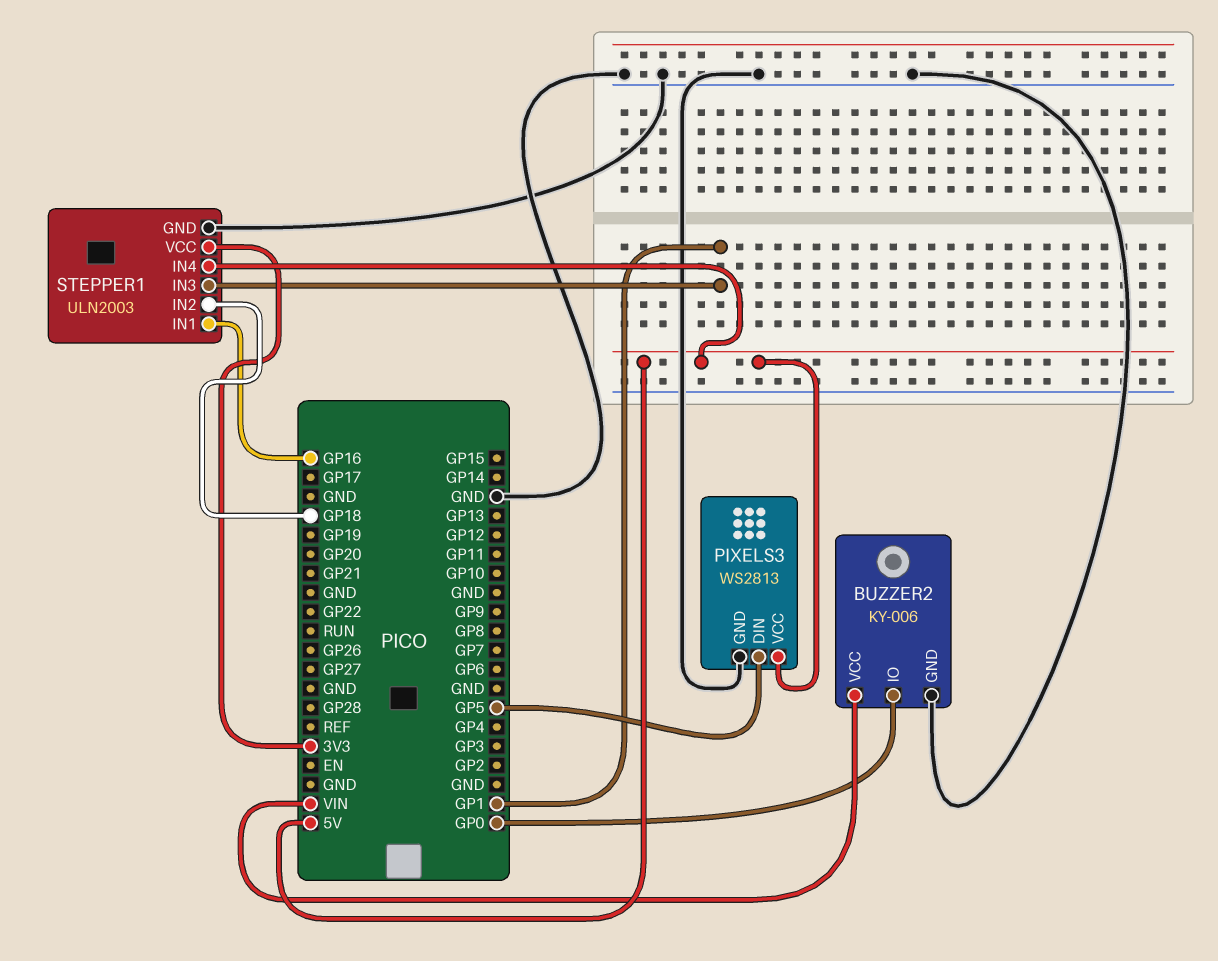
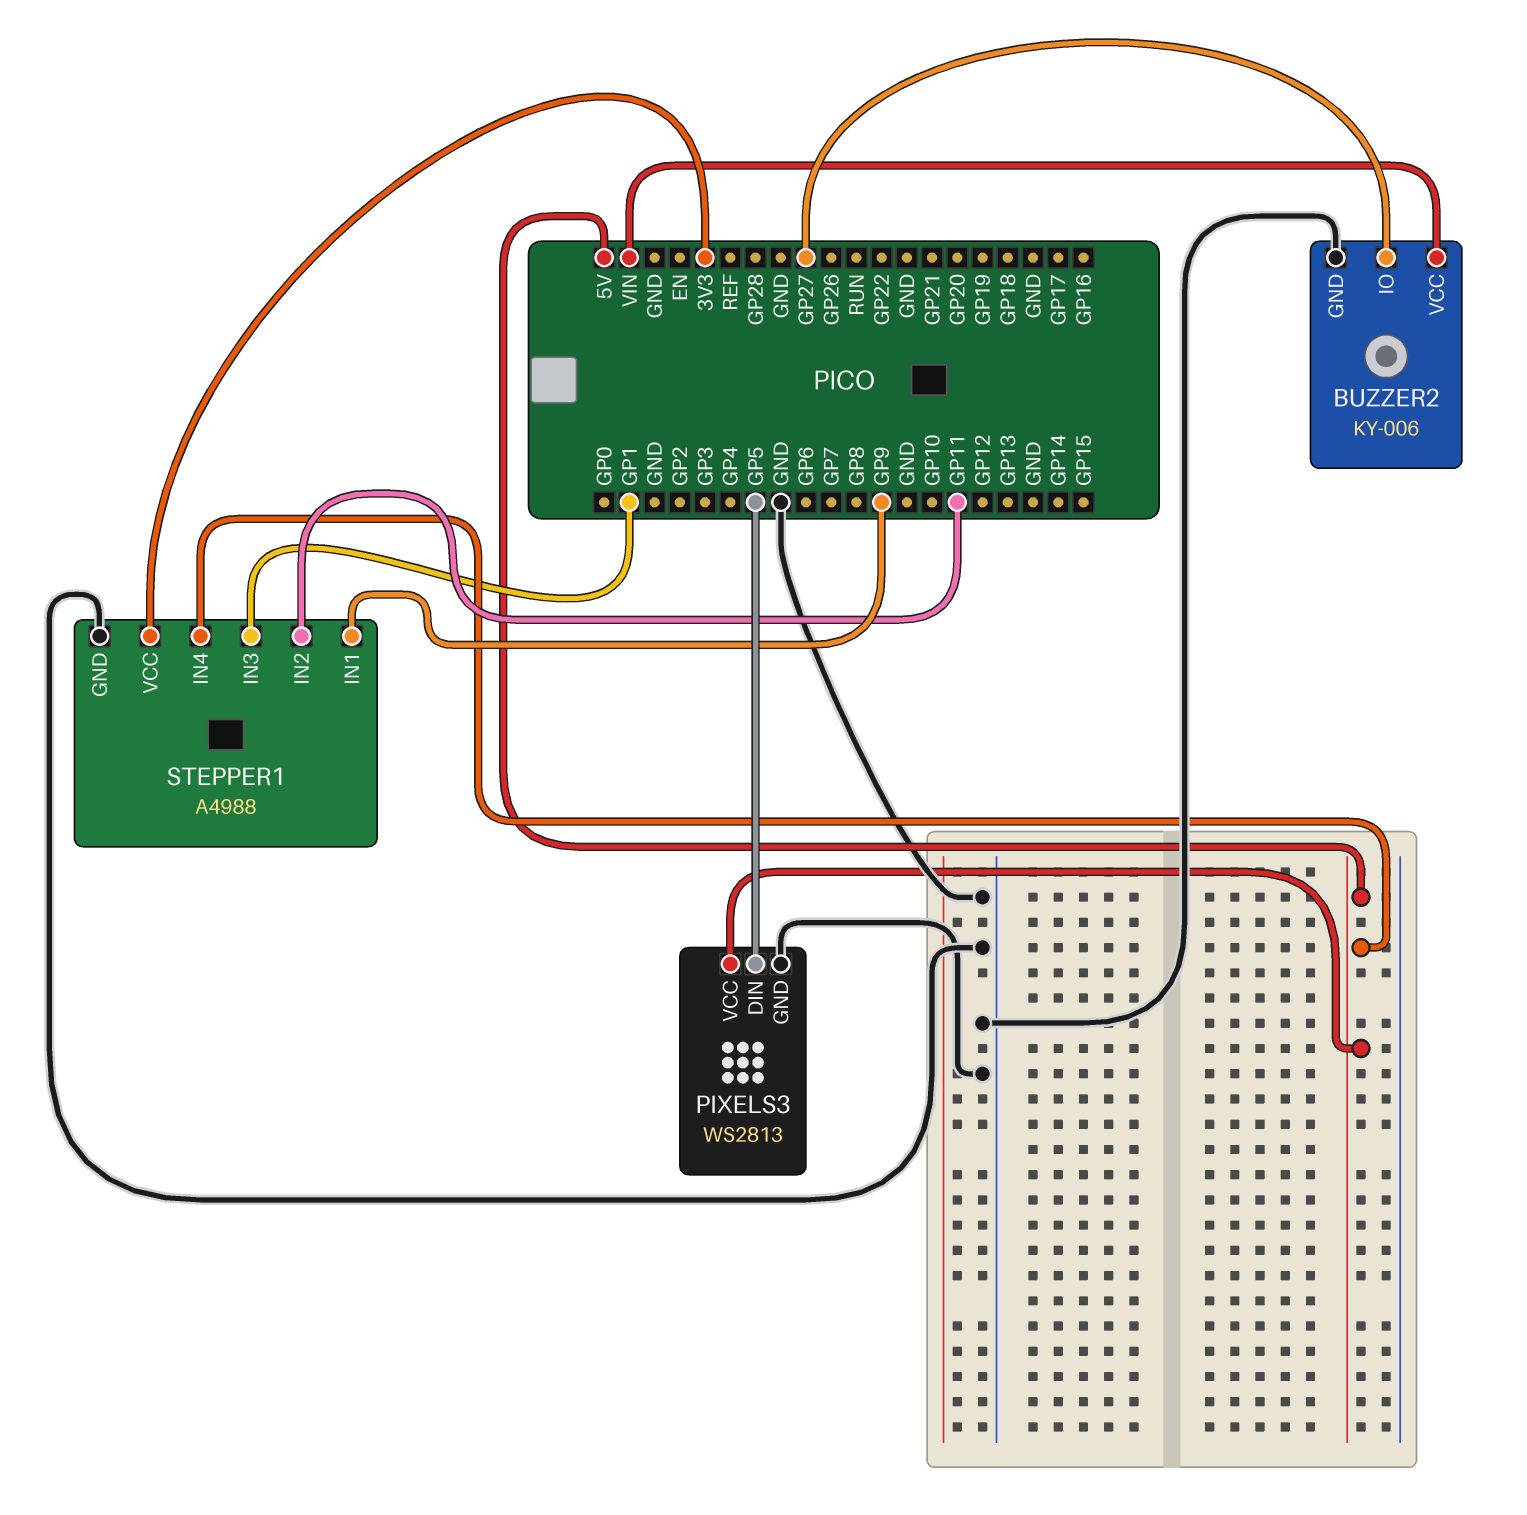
BUZZER2 pin IO: GP0 -> GP27
STEPPER1: ULN2003 -> A4988
STEPPER1 pin IN1: GP16 -> GP9
STEPPER1 pin IN2: GP18 -> GP11

